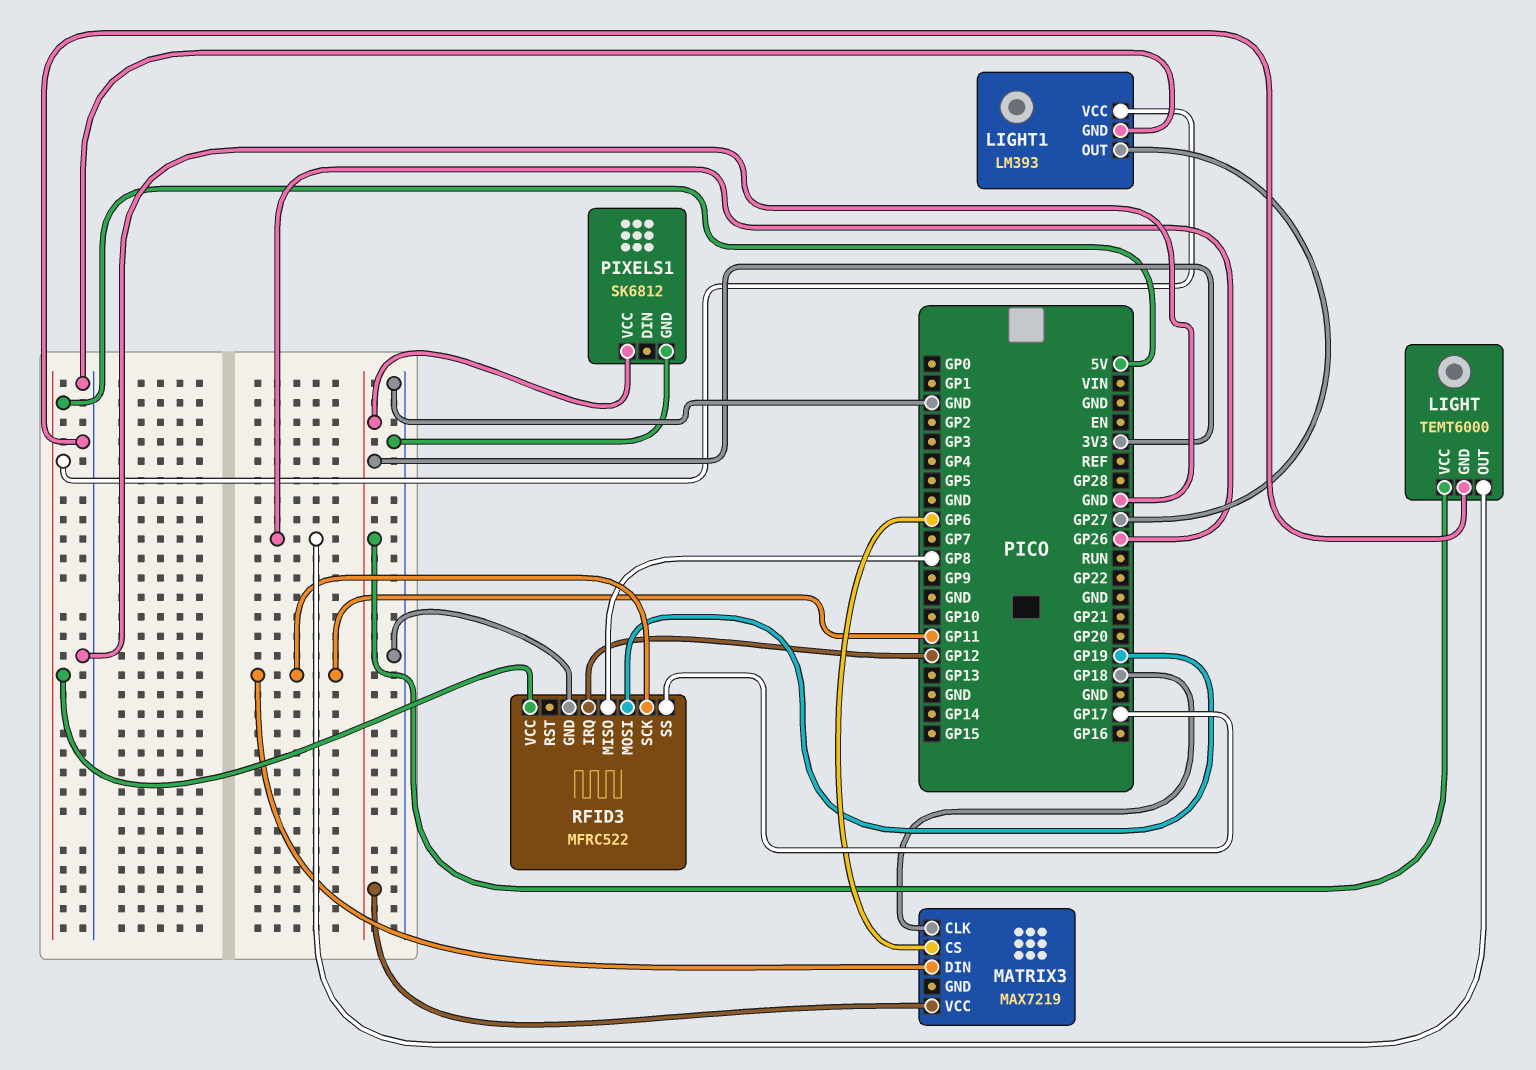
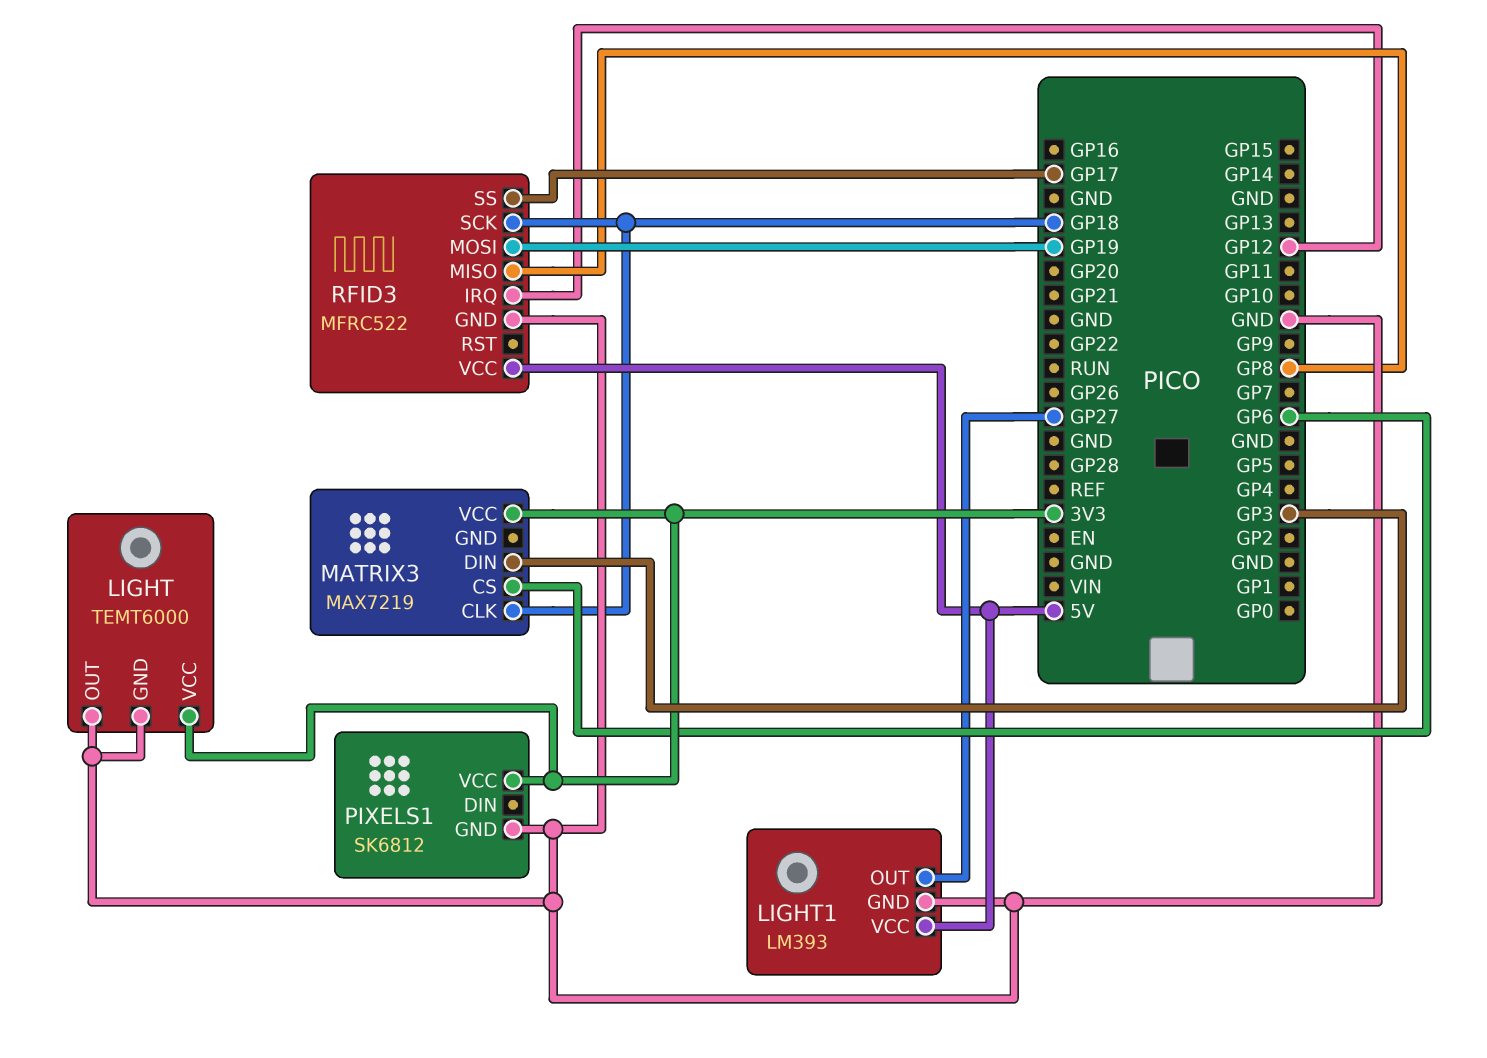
LIGHT pin OUT: GP26 -> GND
MATRIX3 pin DIN: GP11 -> GP3
RFID3 pin SCK: GP11 -> GP18

